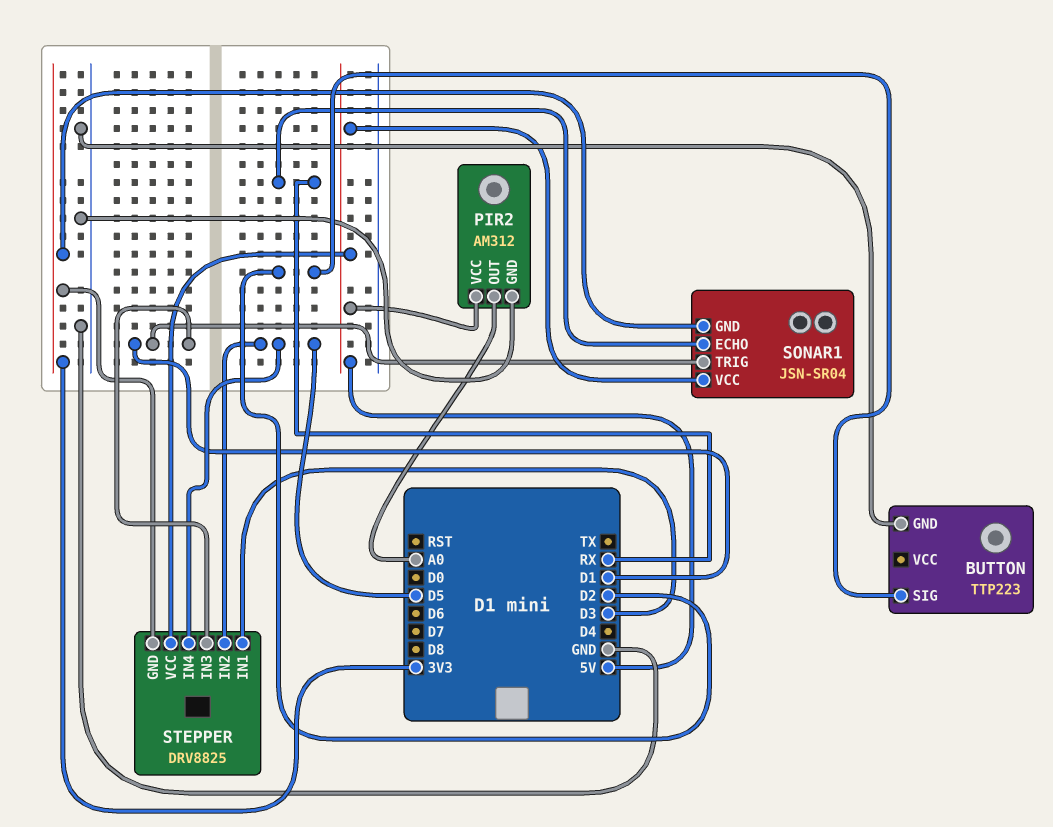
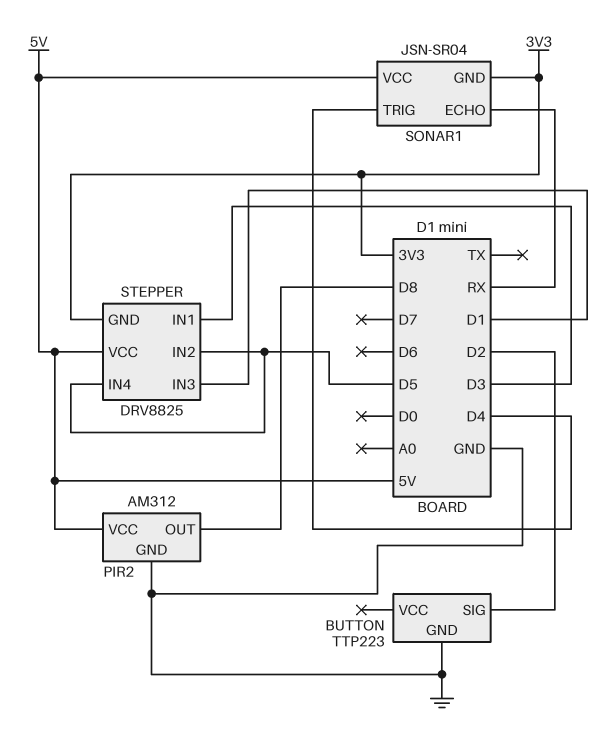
PIR2 pin OUT: A0 -> D8
SONAR1 pin TRIG: D1 -> D4

